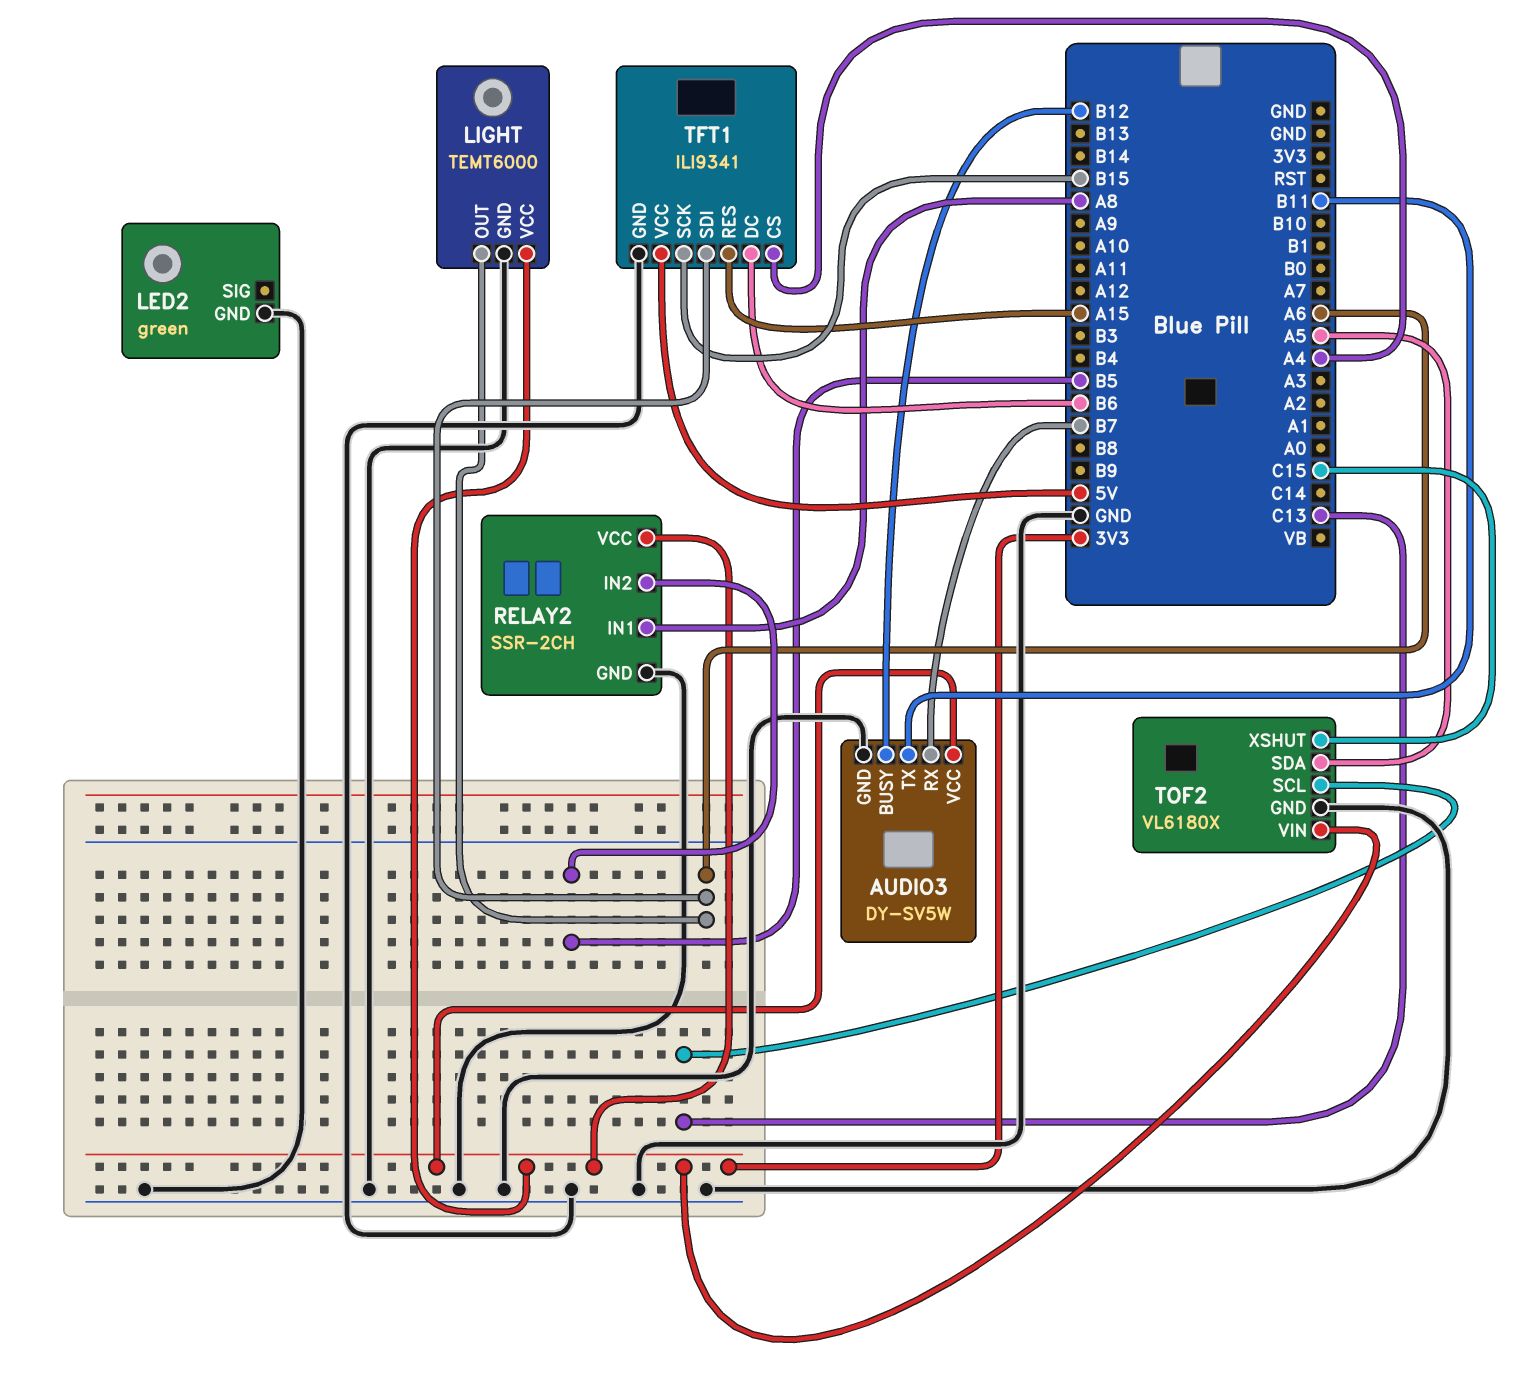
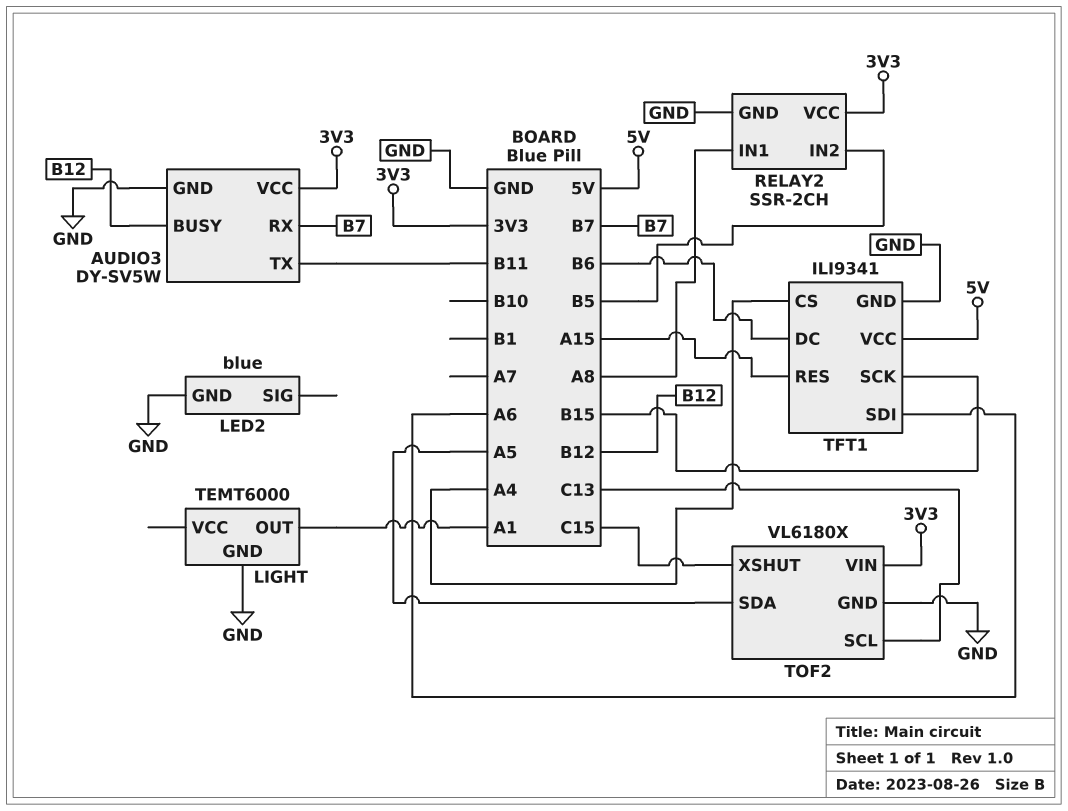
LED2: green -> blue
LIGHT pin OUT: A6 -> A1
LIGHT pin VCC: 3V3 -> none

